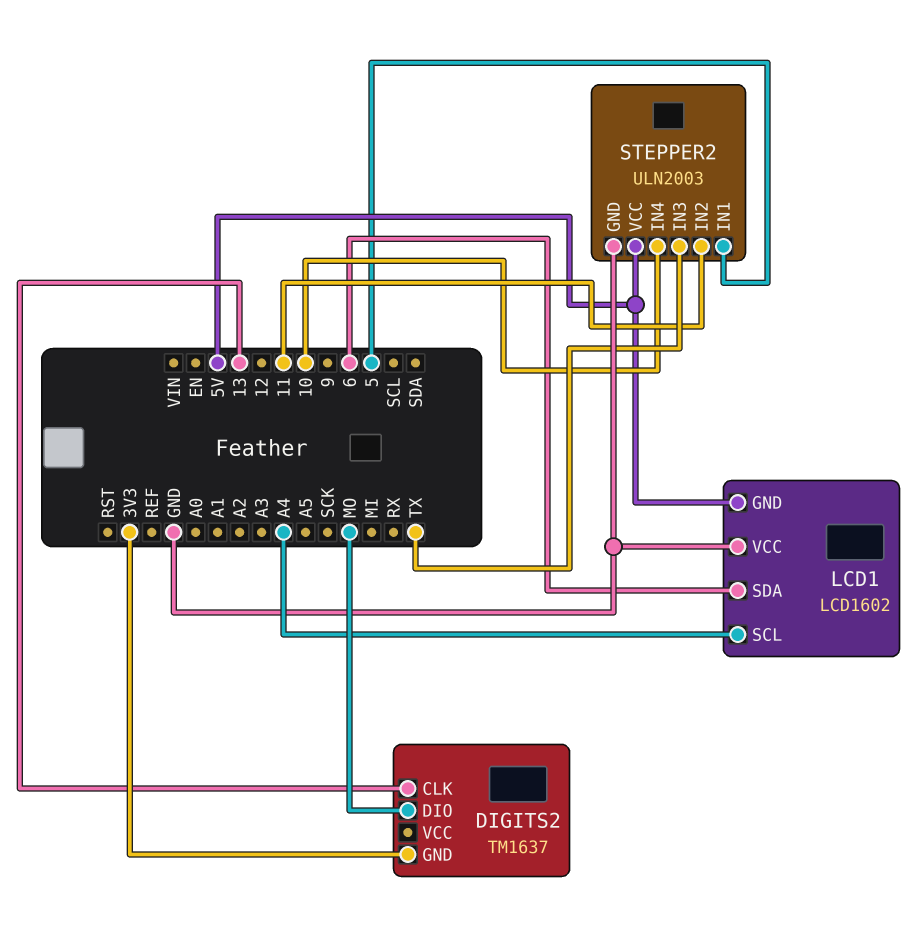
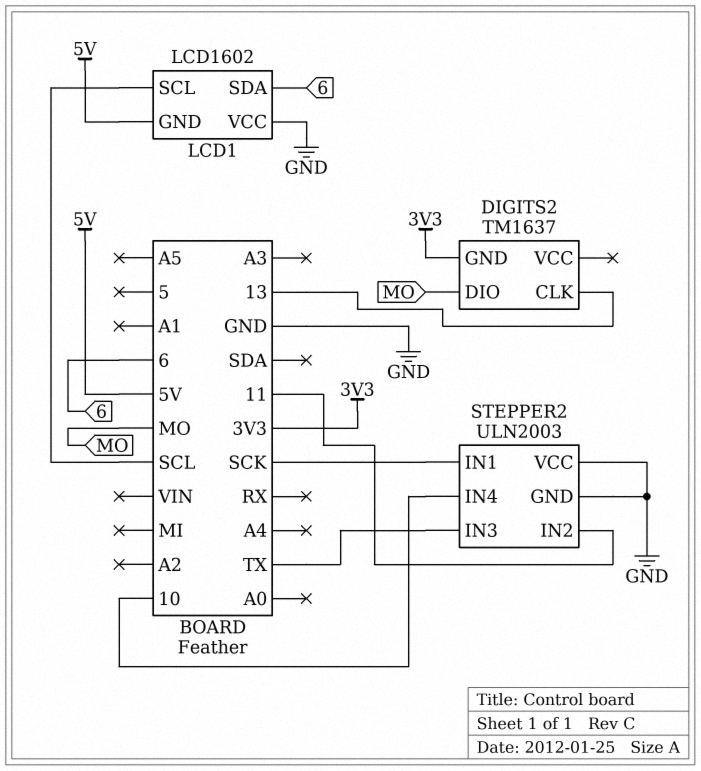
LCD1 pin SCL: A4 -> SCL
STEPPER2 pin IN1: 5 -> SCK
STEPPER2 pin VCC: 5V -> GND

